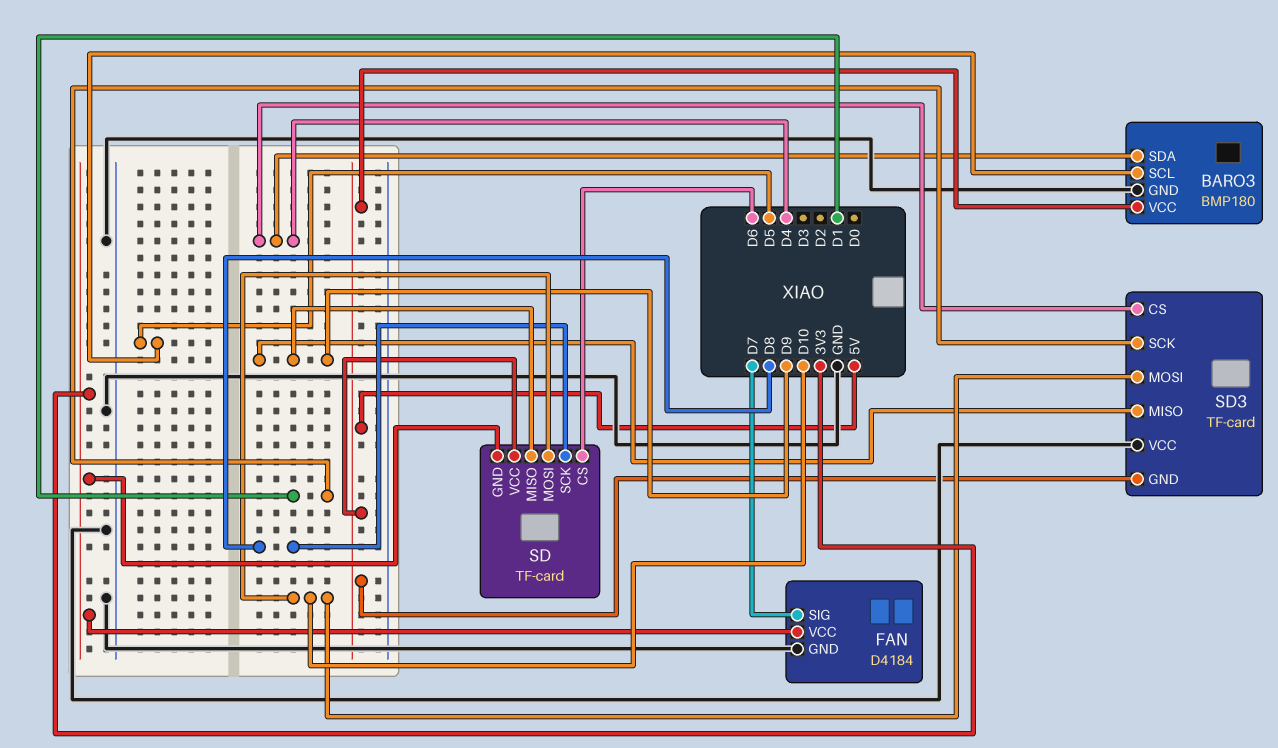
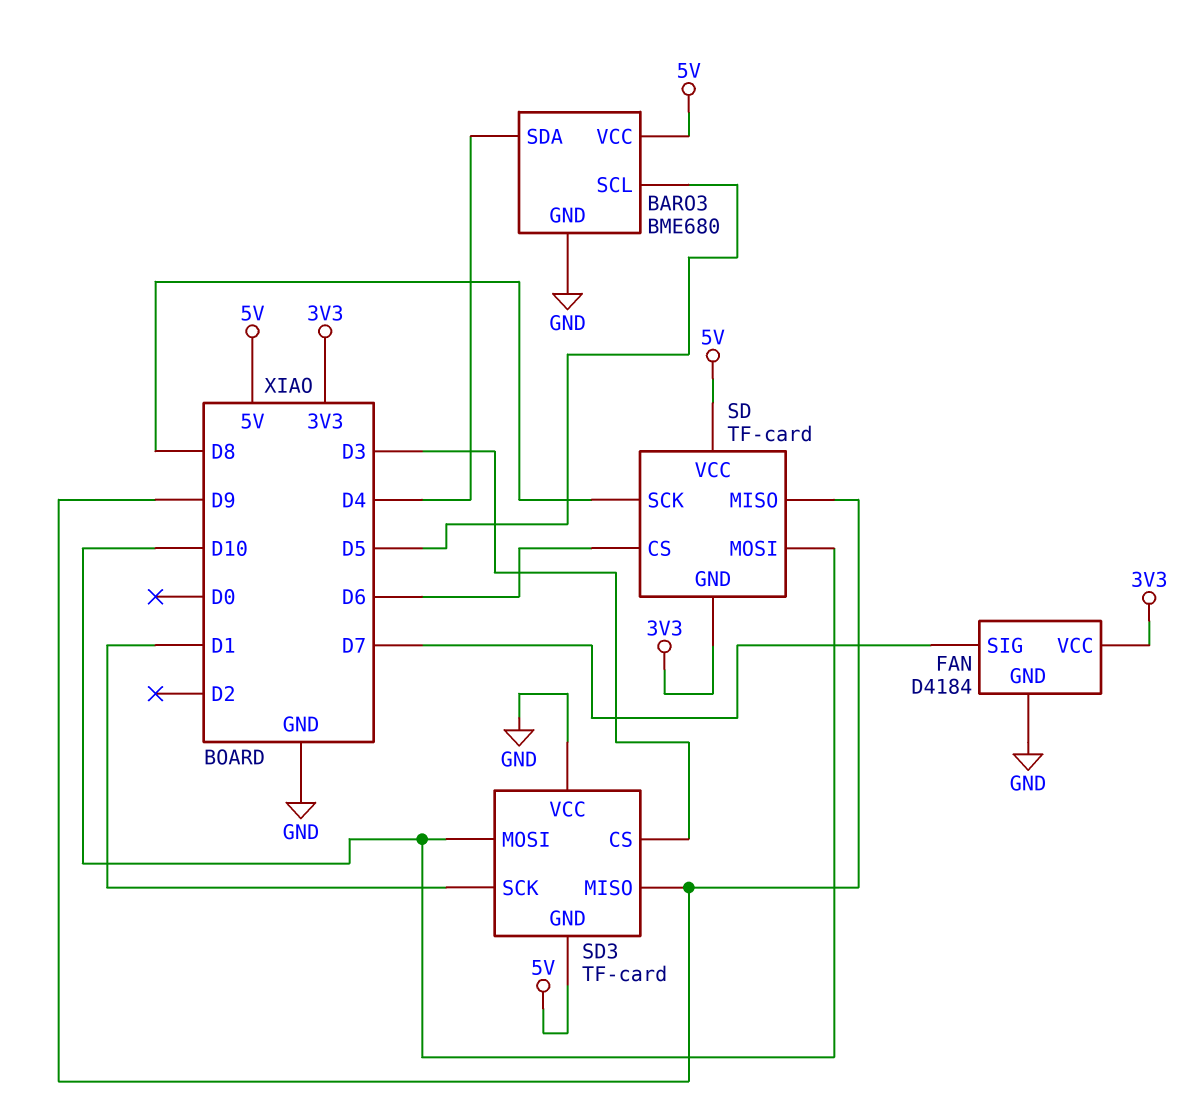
BARO3: BMP180 -> BME680
SD3 pin CS: D4 -> D3

